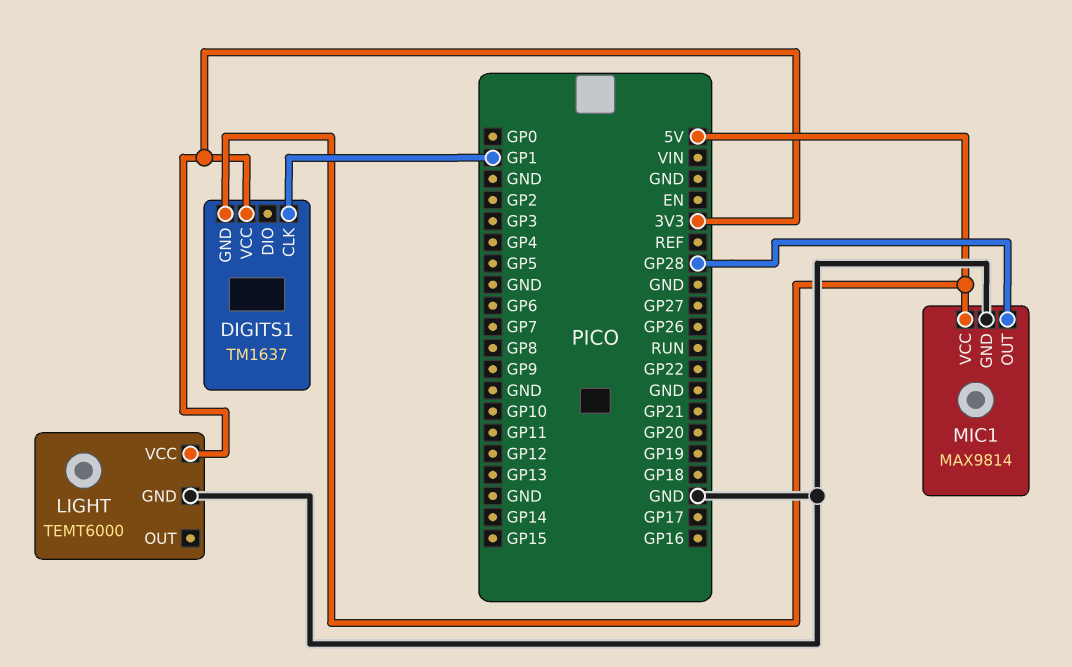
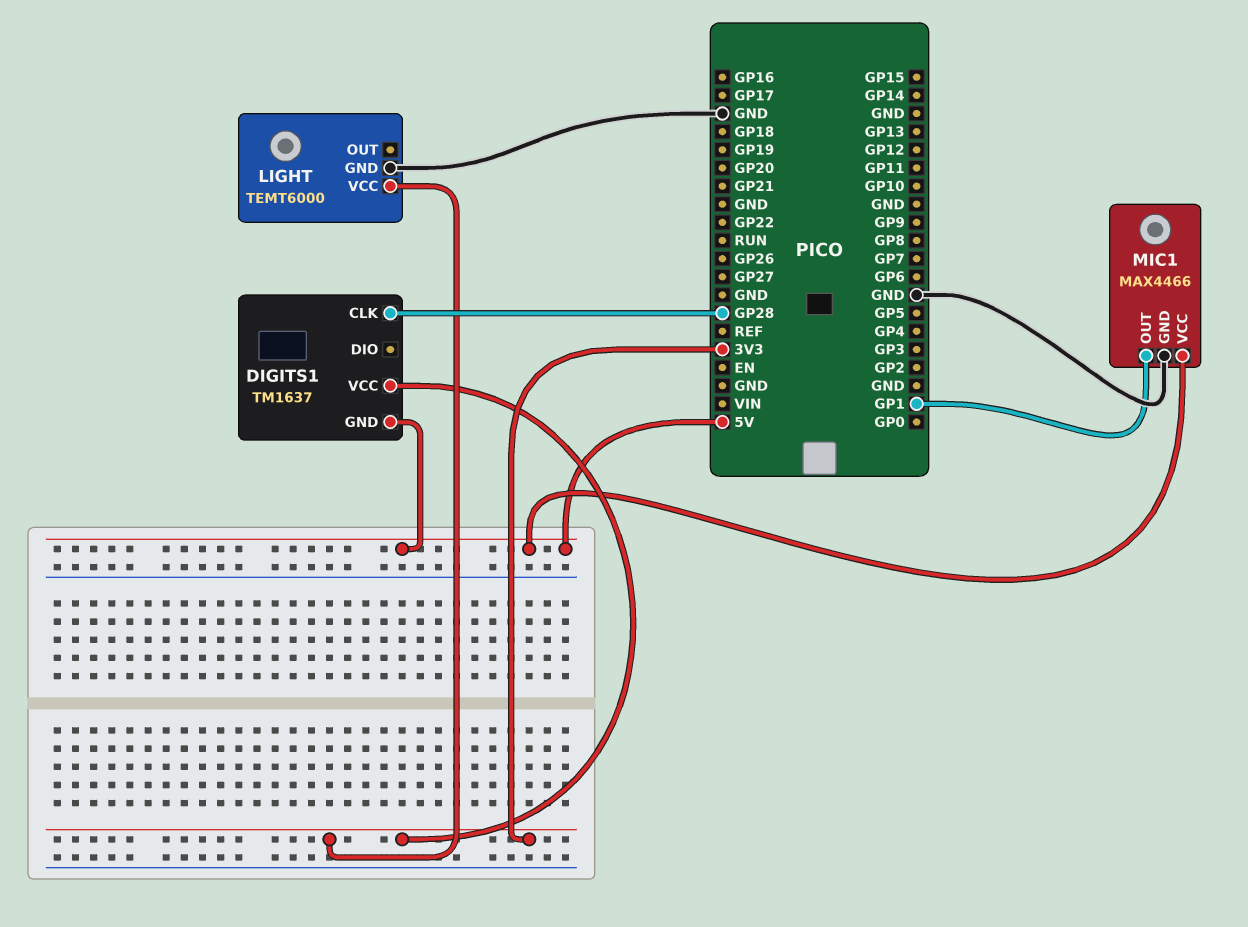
DIGITS1 pin CLK: GP1 -> GP28
MIC1: MAX9814 -> MAX4466
MIC1 pin OUT: GP28 -> GP1

